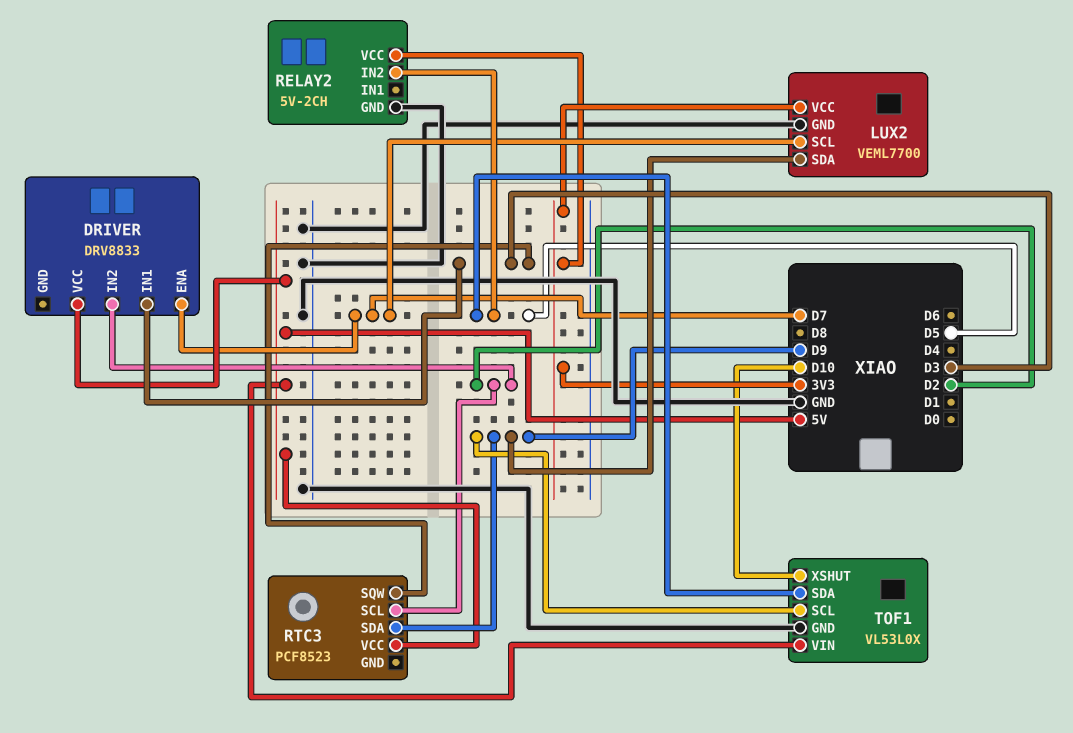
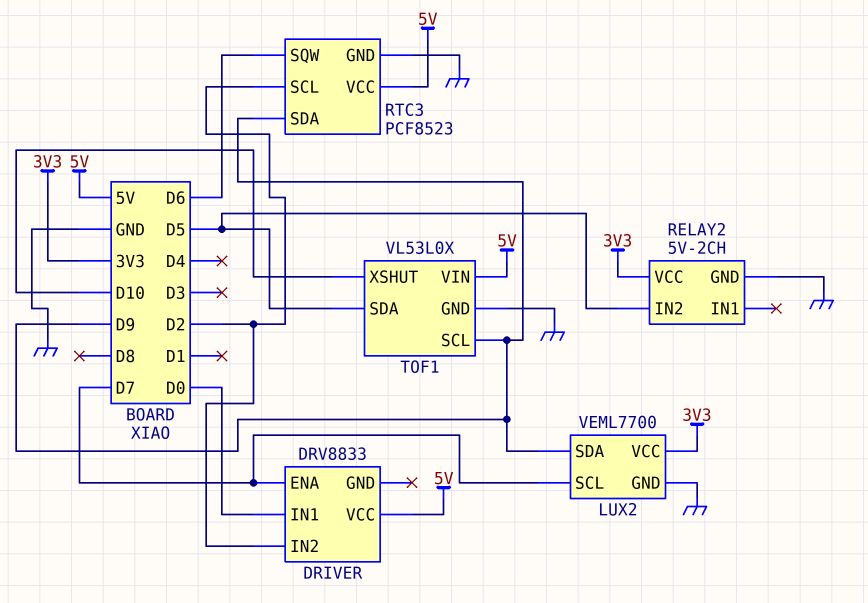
DRIVER pin IN1: D3 -> D0
RTC3 pin GND: none -> GND
RTC3 pin SQW: D3 -> D6

